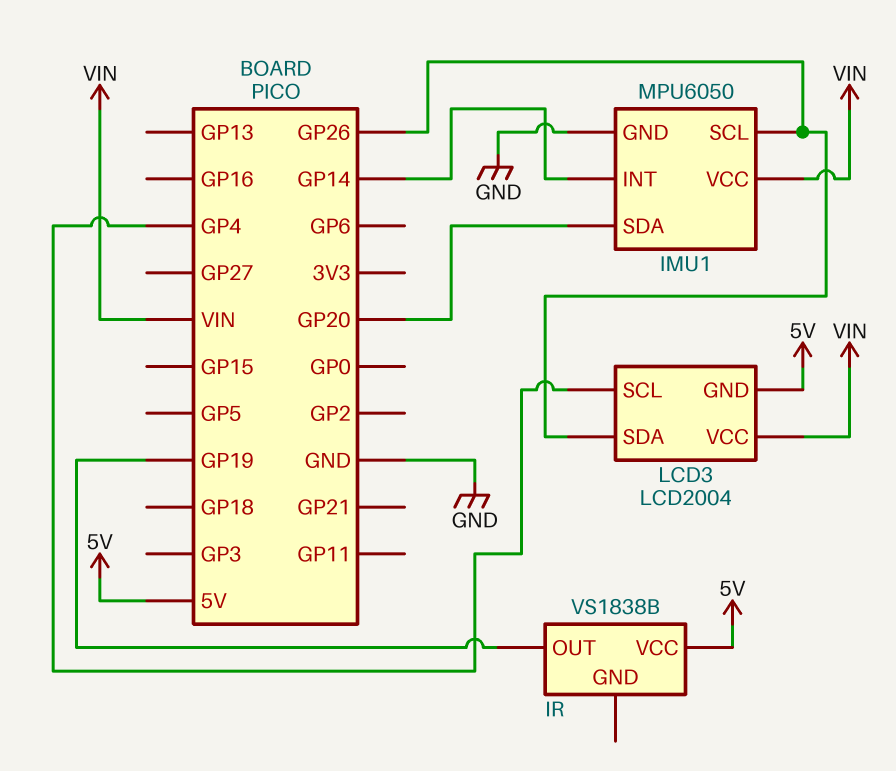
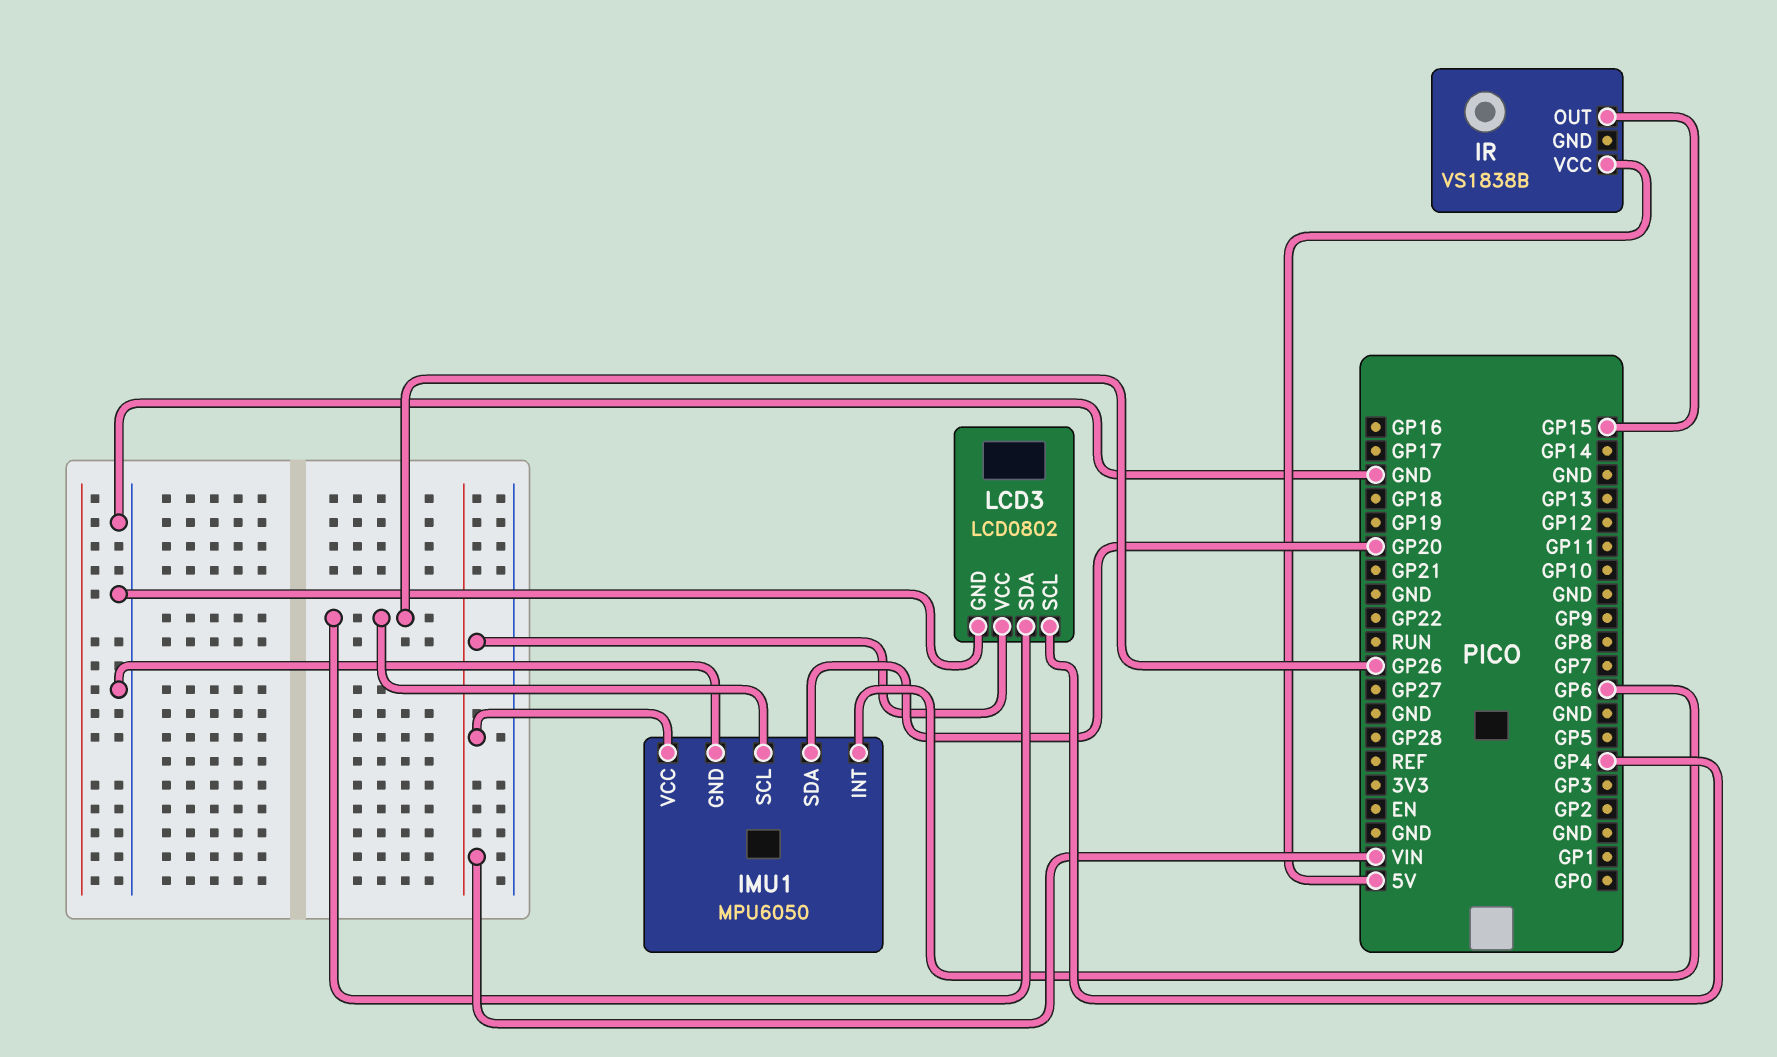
IMU1 pin INT: GP14 -> GP6
IR pin OUT: GP19 -> GP15
LCD3: LCD2004 -> LCD0802
LCD3 pin GND: 5V -> GND

